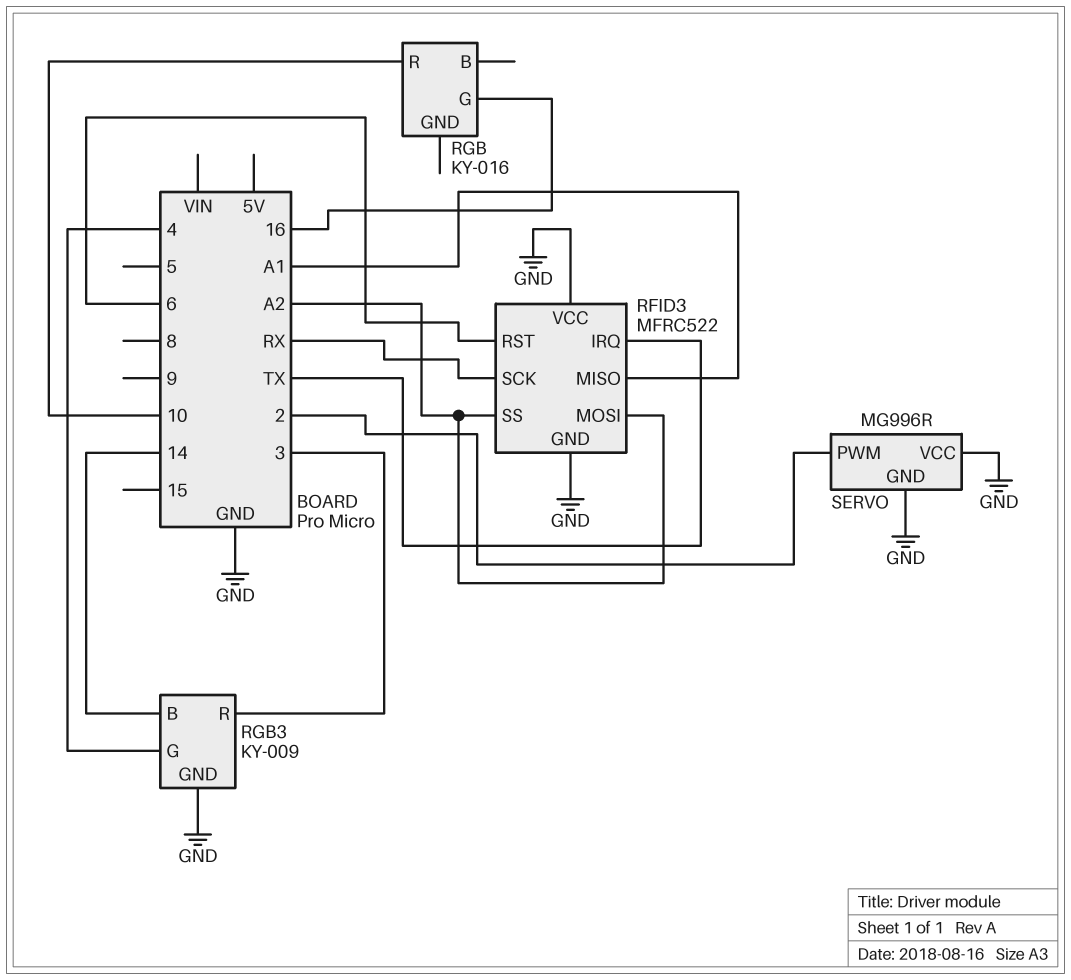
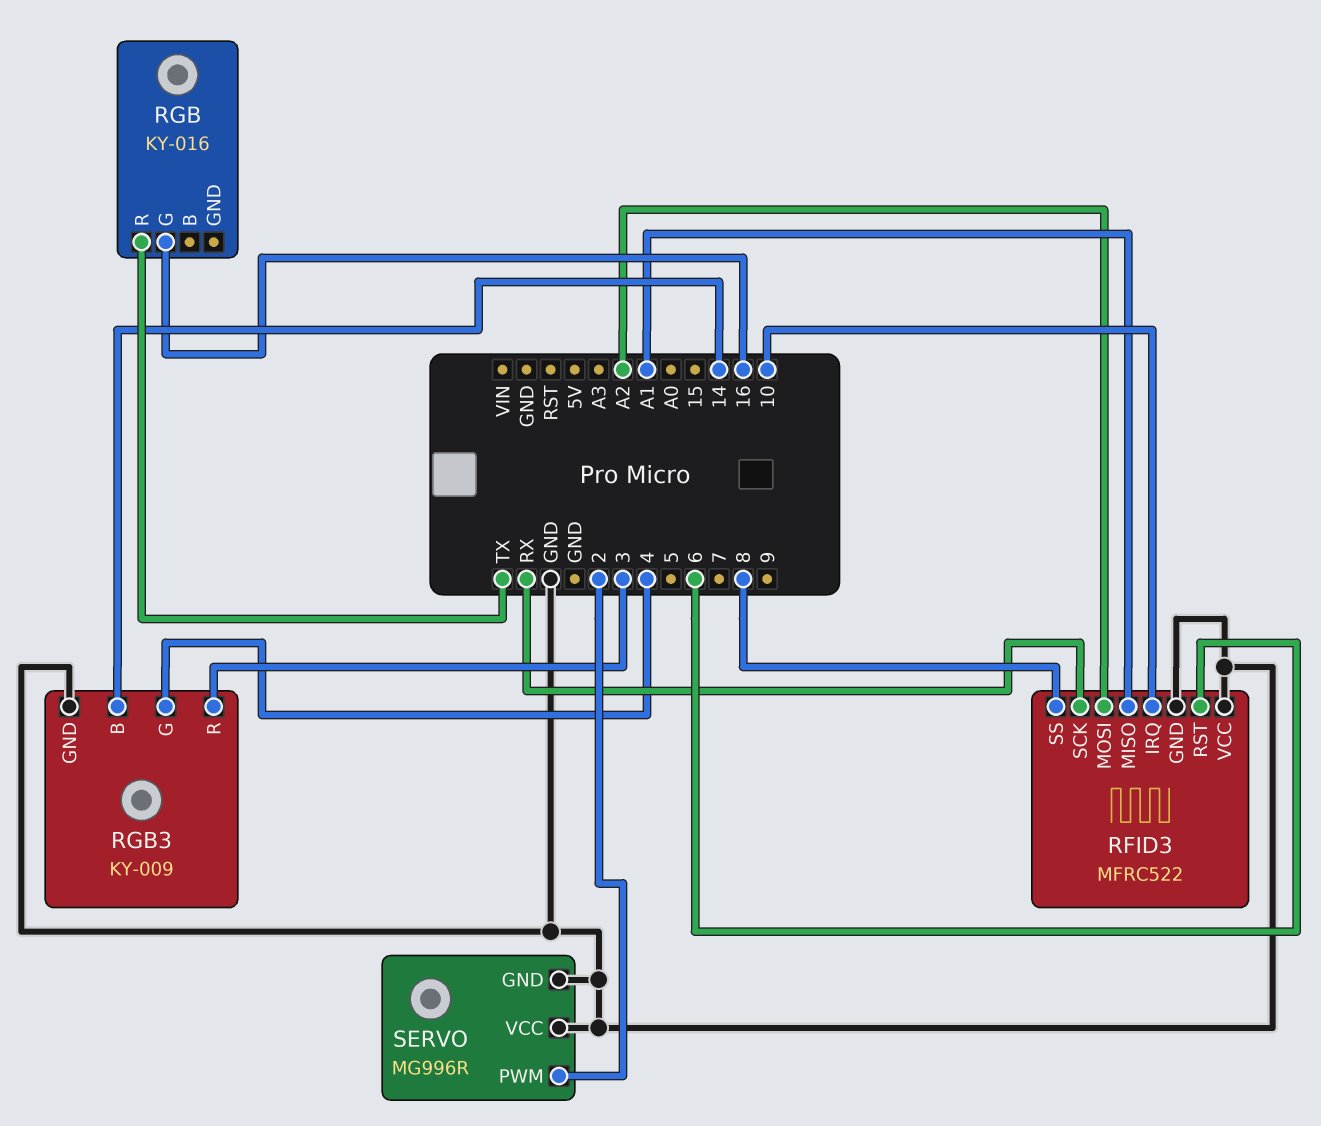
RFID3 pin IRQ: TX -> 10
RFID3 pin SS: A2 -> 8
RGB pin R: 10 -> TX

